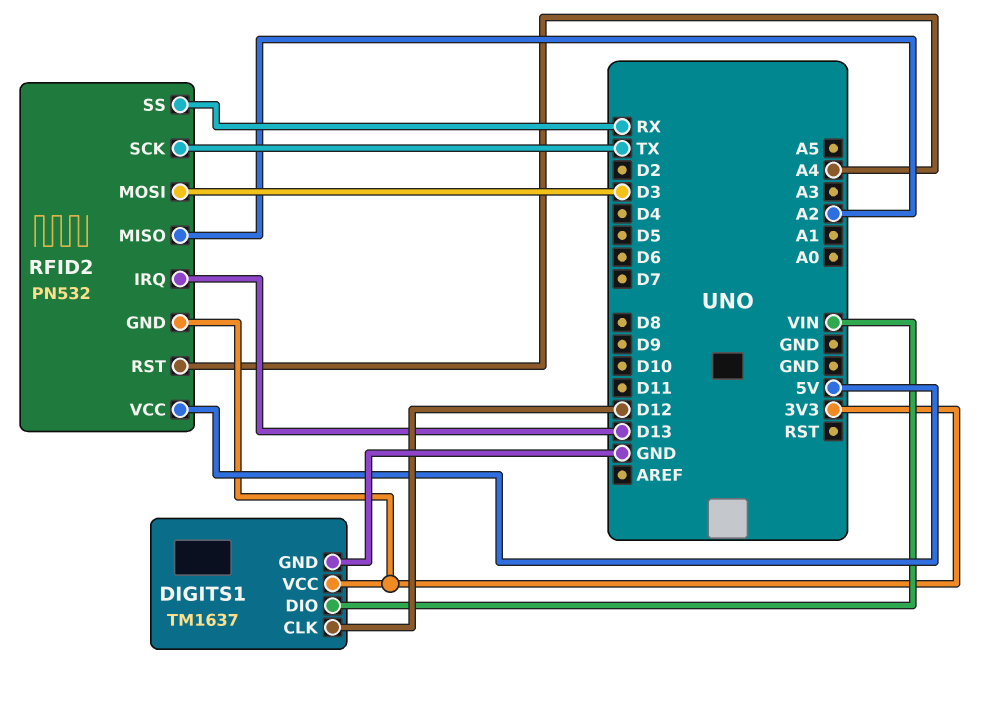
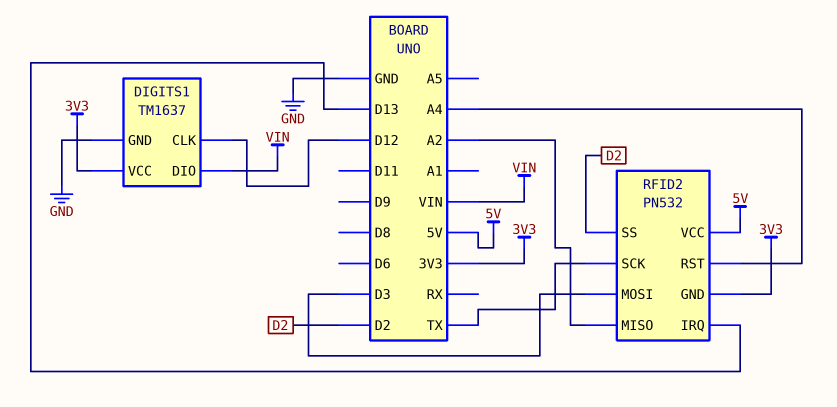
RFID2 pin SS: RX -> D2

